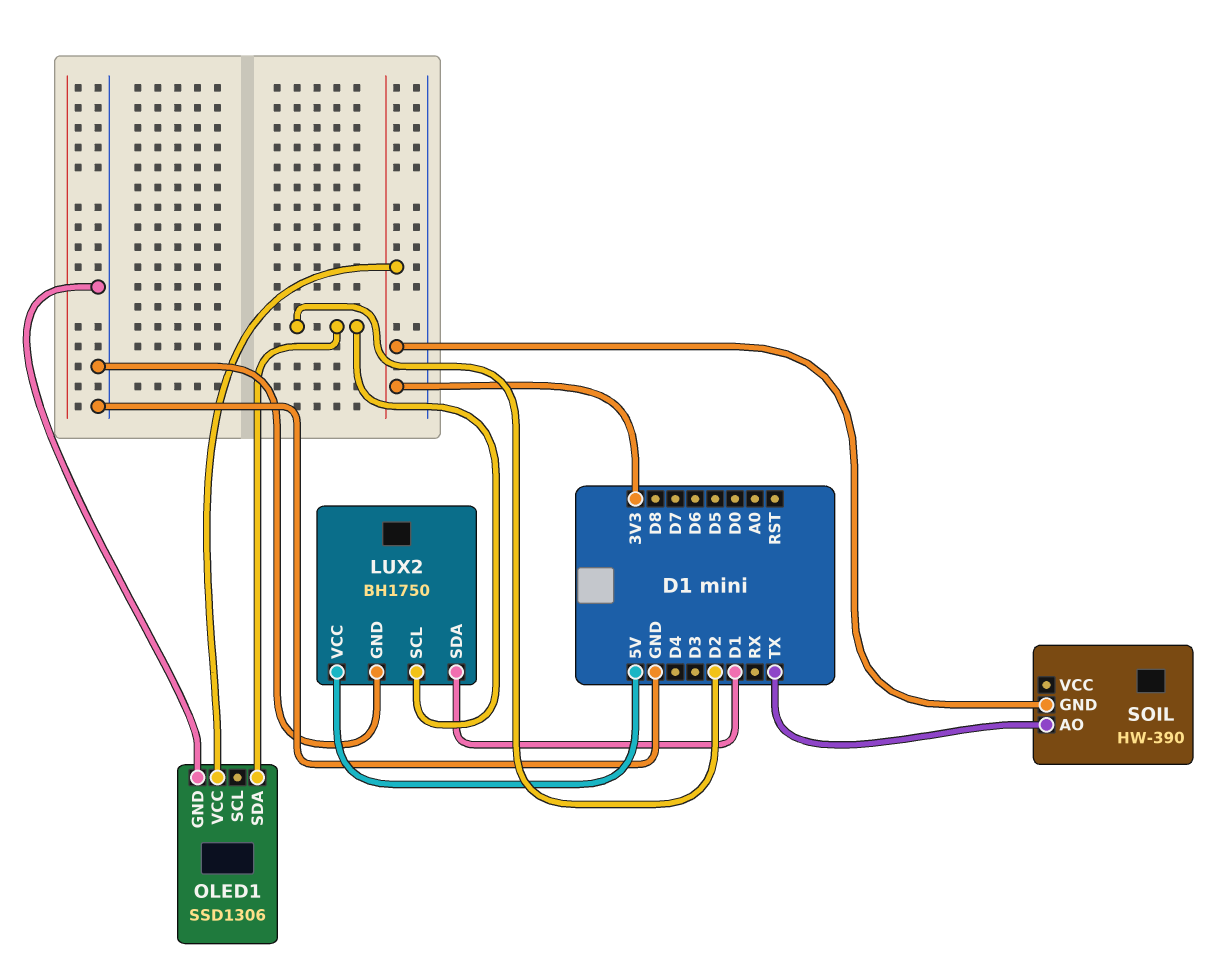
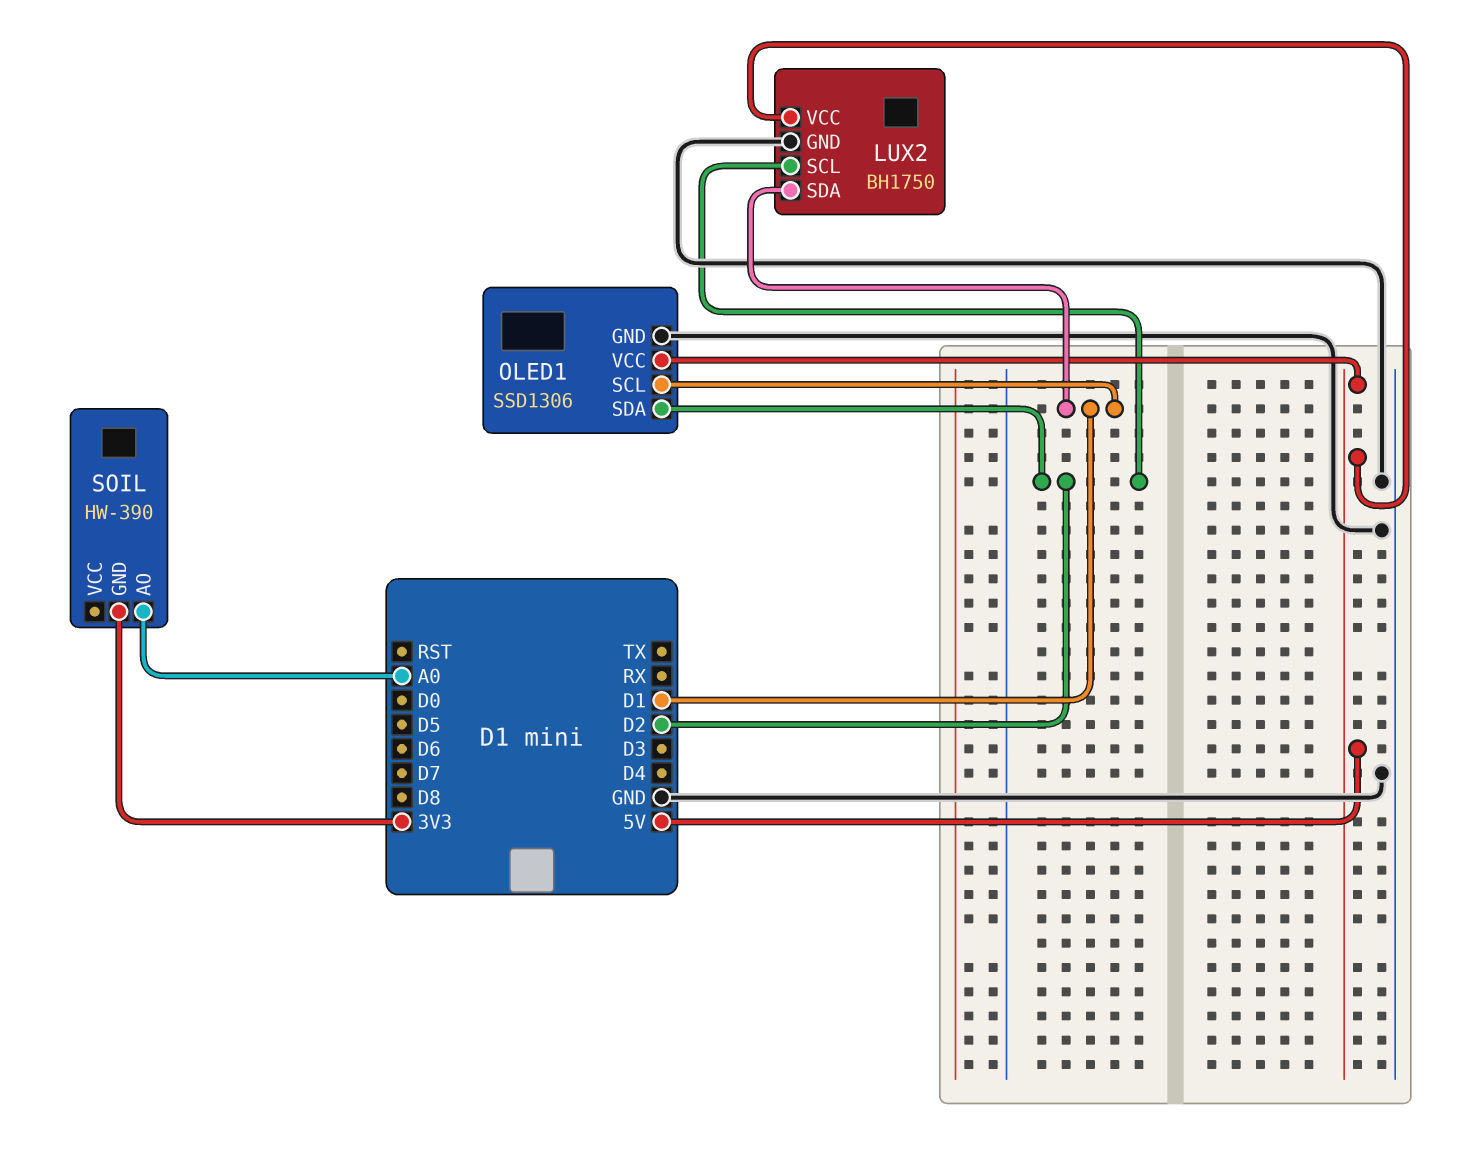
OLED1 pin SCL: none -> D1
OLED1 pin VCC: 3V3 -> 5V
SOIL pin AO: TX -> A0

